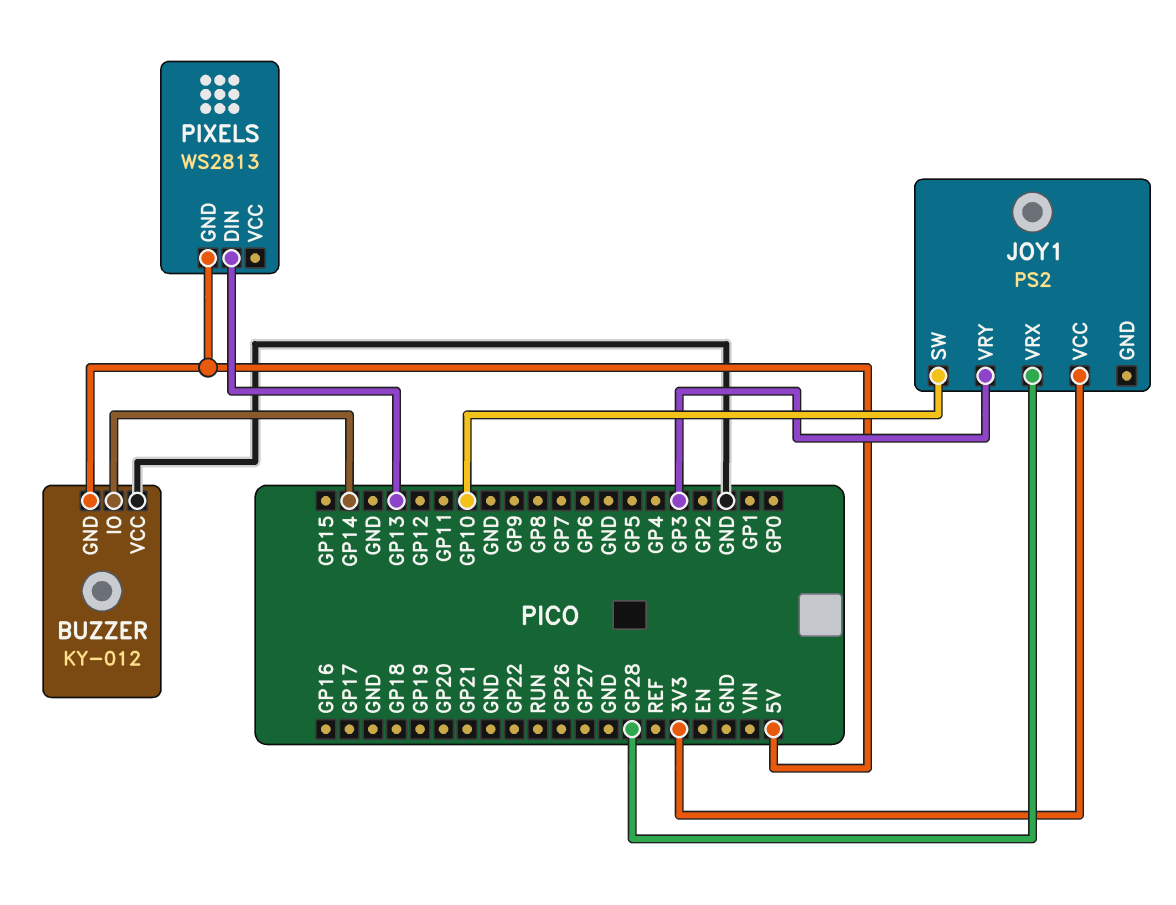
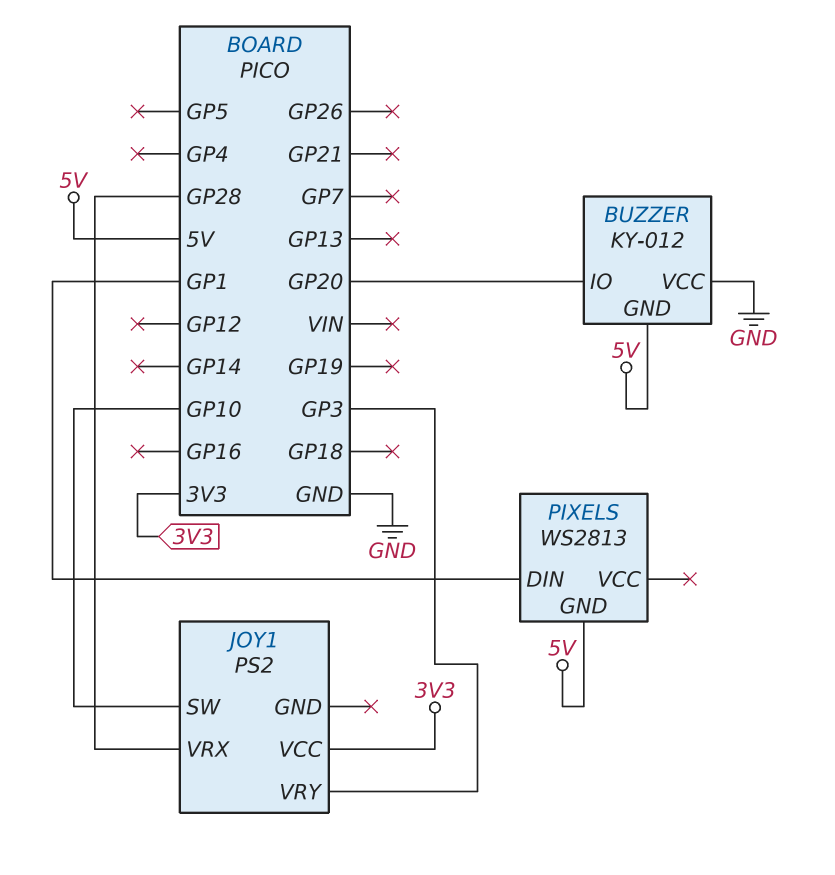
BUZZER pin IO: GP14 -> GP20
PIXELS pin DIN: GP13 -> GP1

